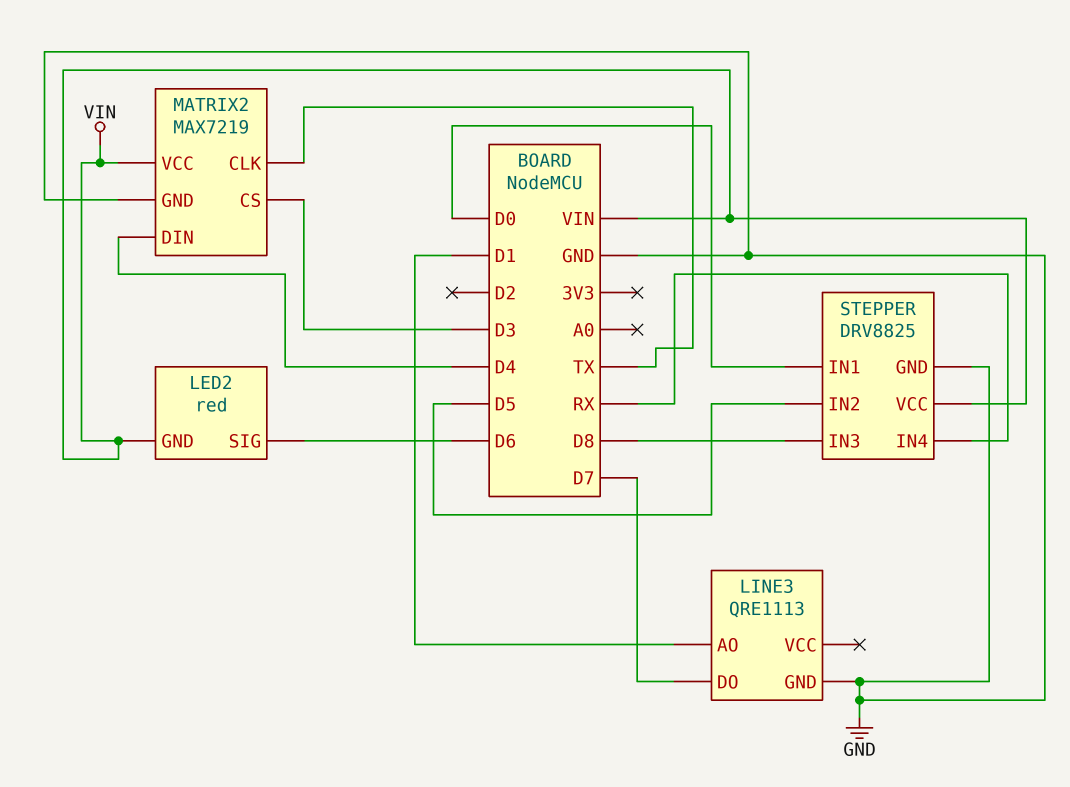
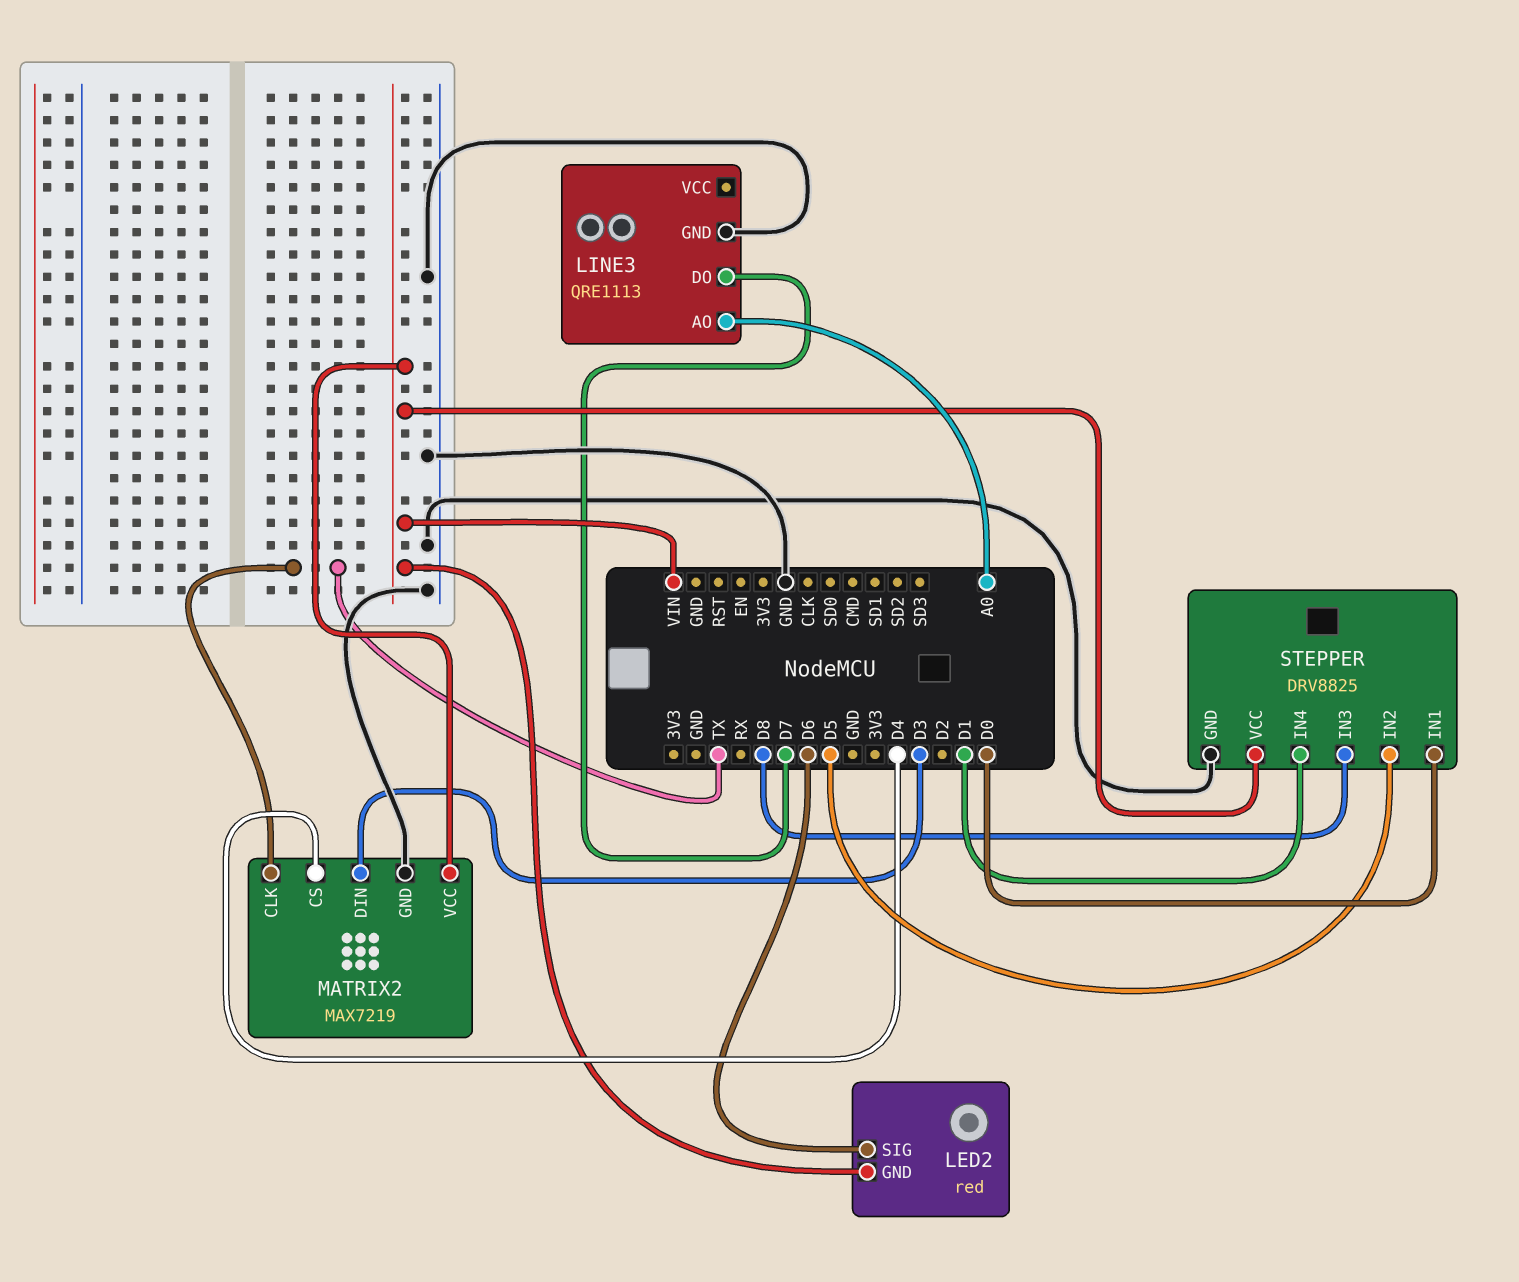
LINE3 pin AO: D1 -> A0
MATRIX2 pin CS: D3 -> D4
MATRIX2 pin DIN: D4 -> D3
STEPPER pin IN4: RX -> D1

